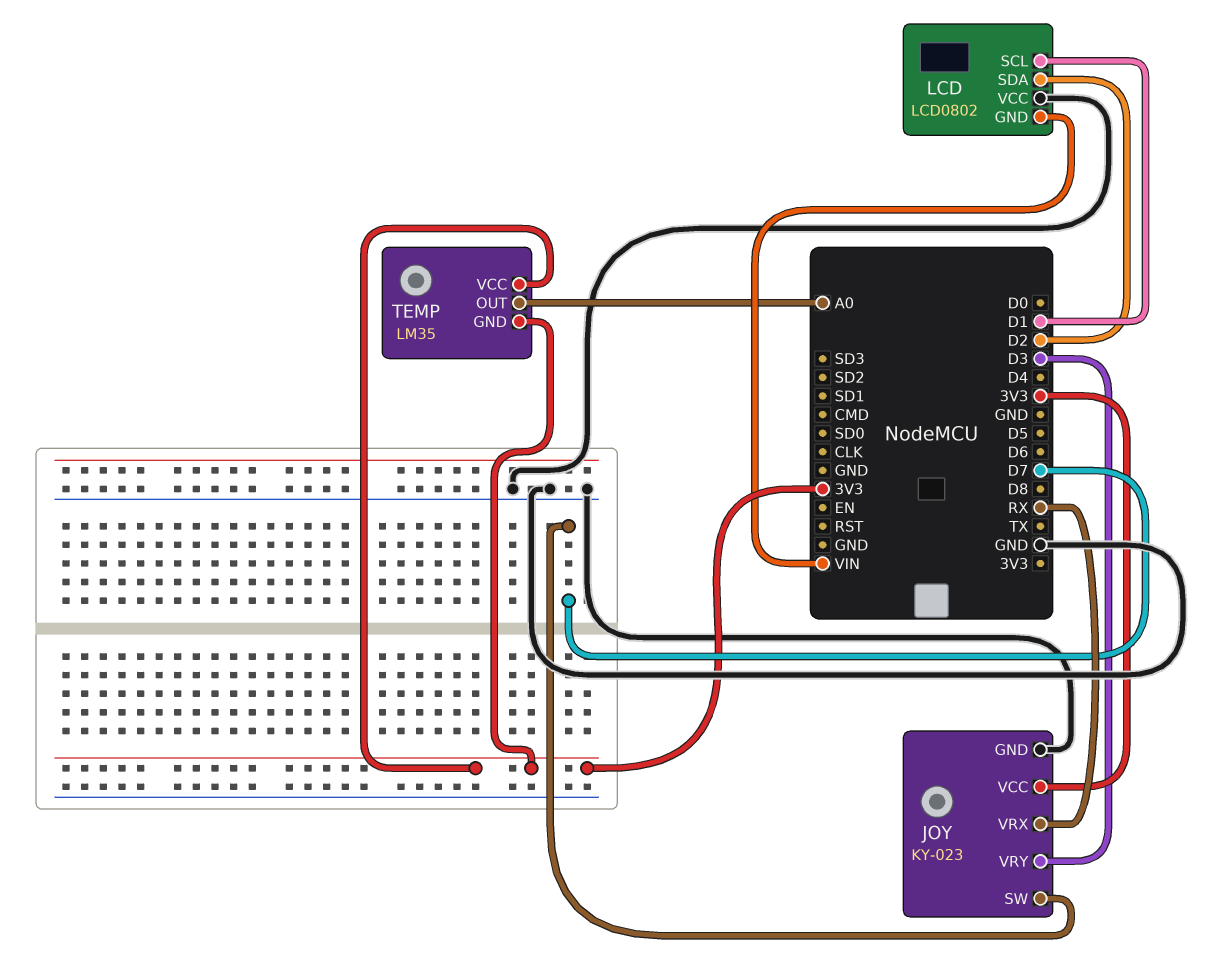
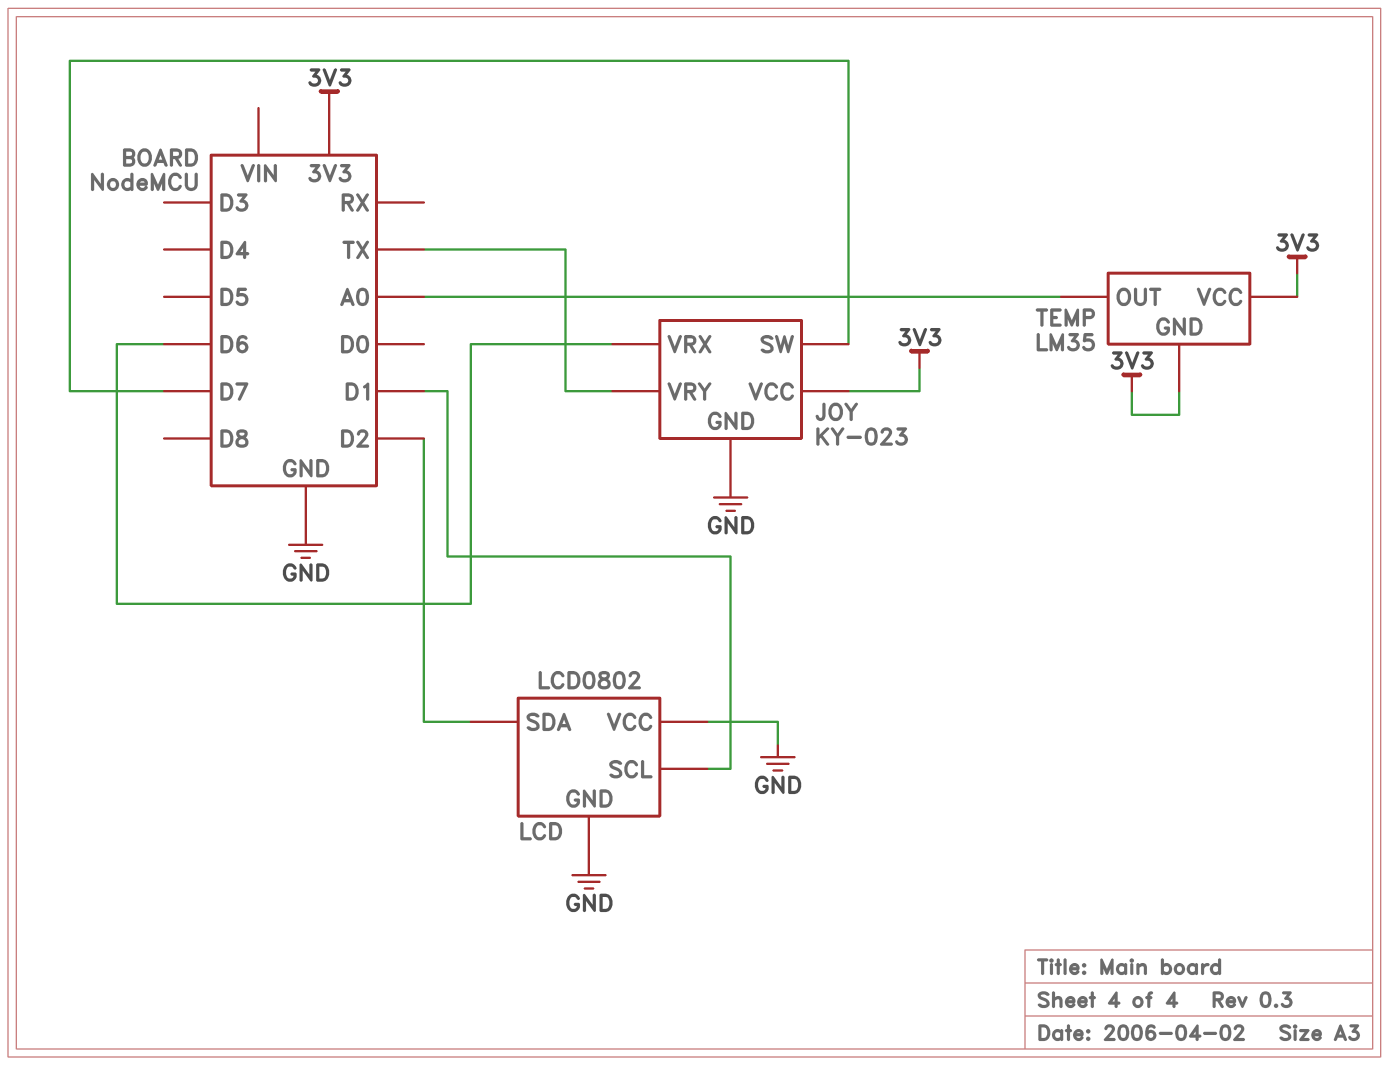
JOY pin VRX: RX -> D6
JOY pin VRY: D3 -> TX
LCD pin GND: VIN -> GND

